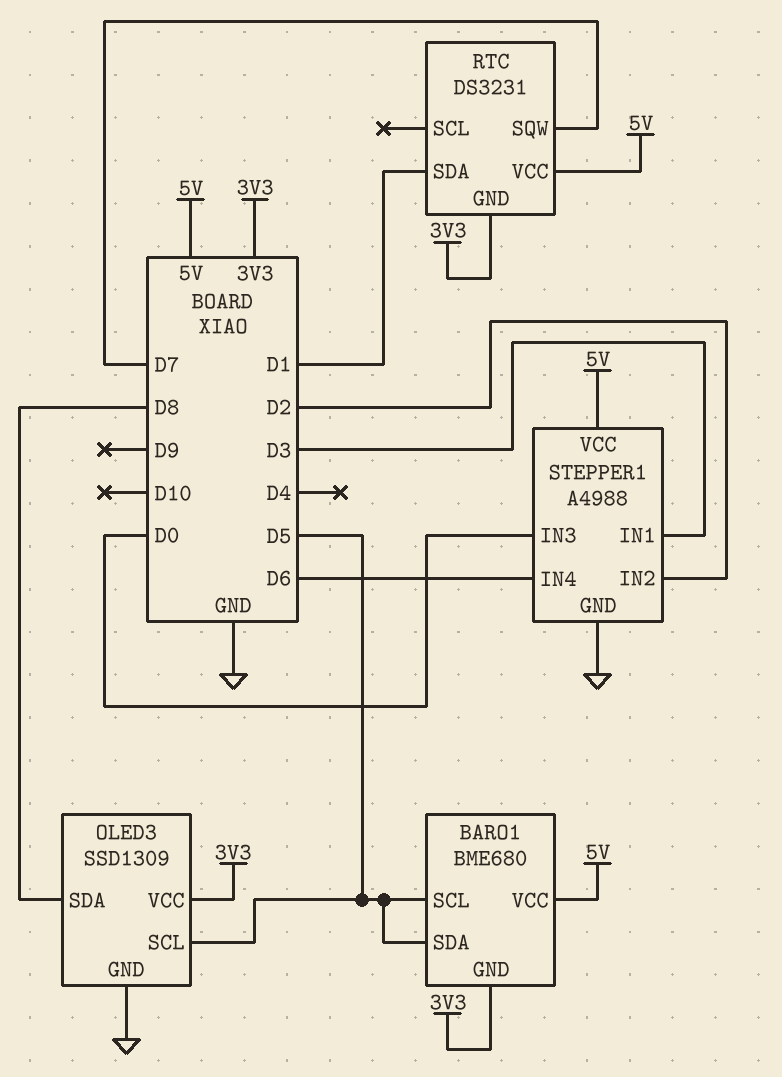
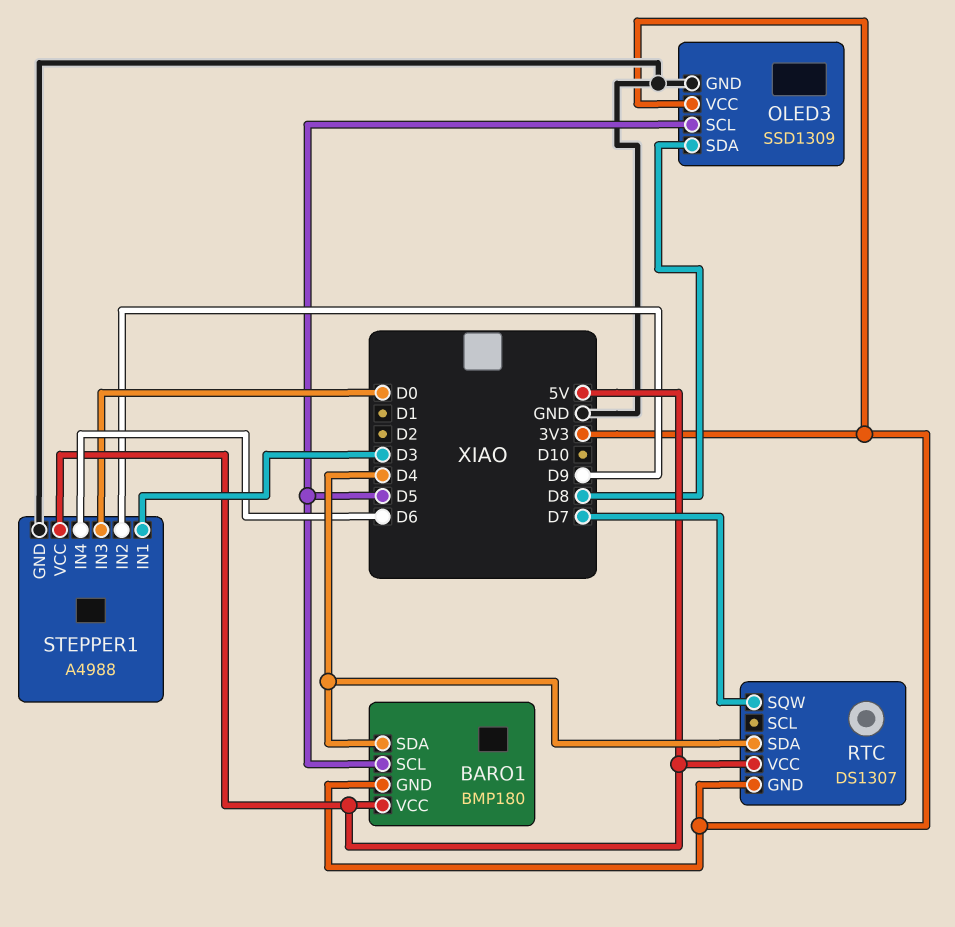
BARO1: BME680 -> BMP180
BARO1 pin SDA: D5 -> D4
RTC: DS3231 -> DS1307
RTC pin SDA: D1 -> D4
STEPPER1 pin IN2: D2 -> D9

